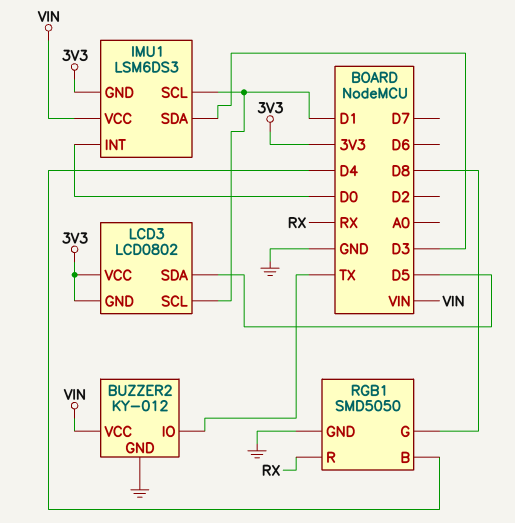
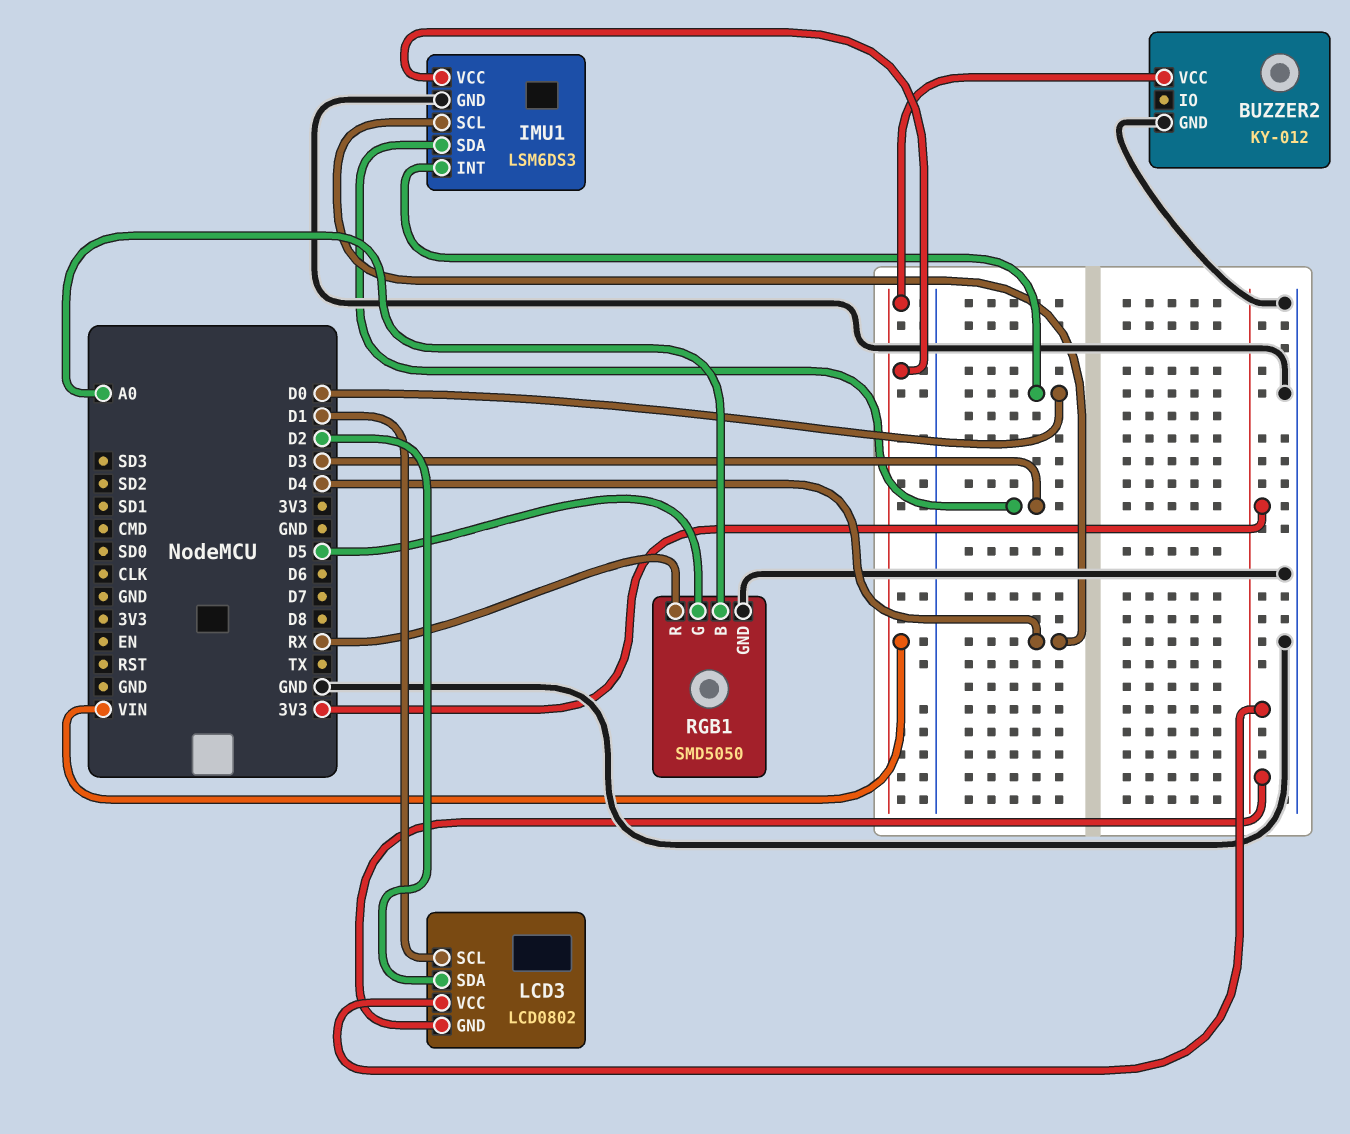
BUZZER2 pin IO: TX -> none
IMU1 pin GND: 3V3 -> GND
IMU1 pin SCL: D1 -> D4
LCD3 pin SDA: D5 -> D2
RGB1 pin B: D4 -> A0
RGB1 pin G: D8 -> D5

